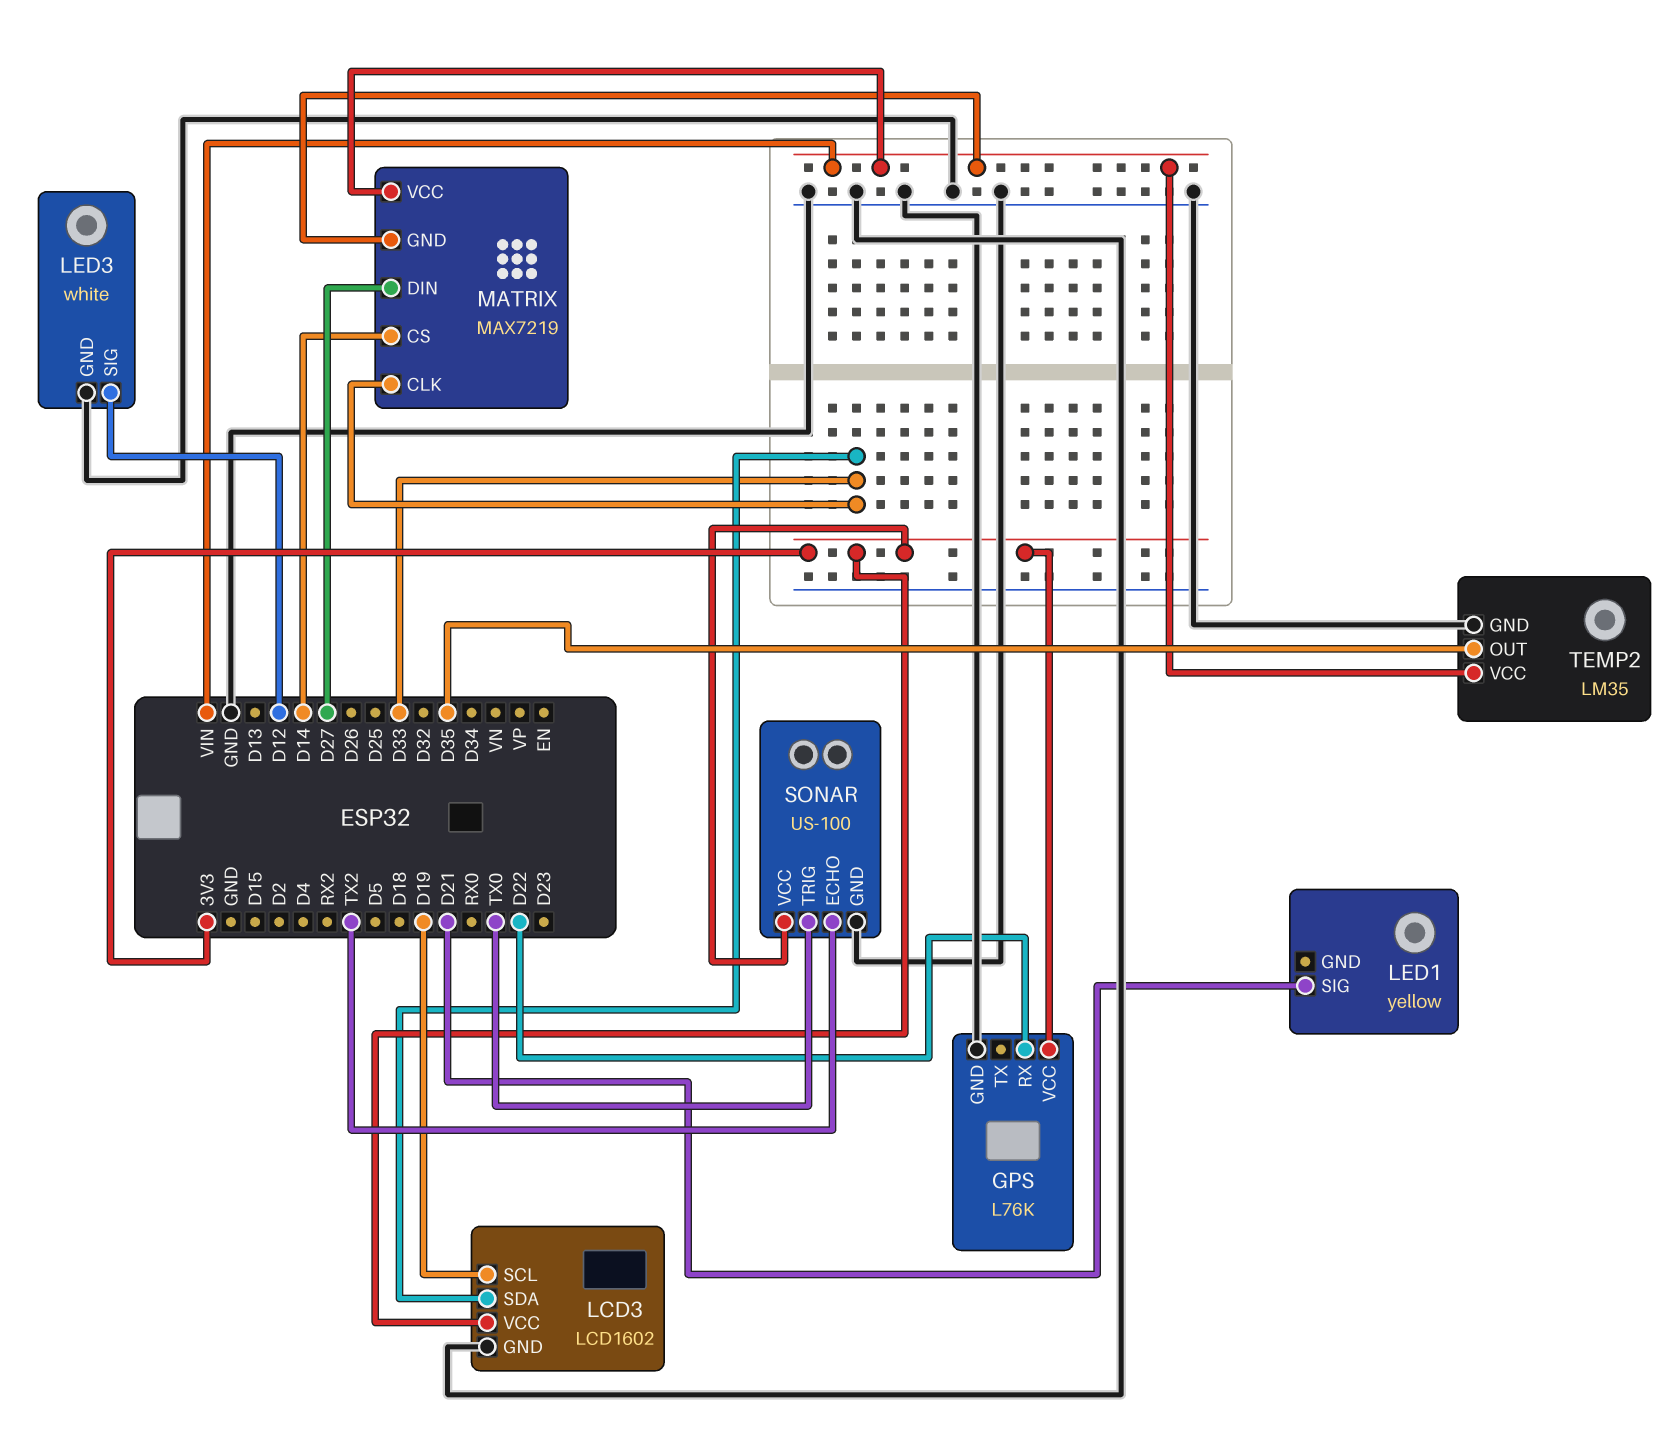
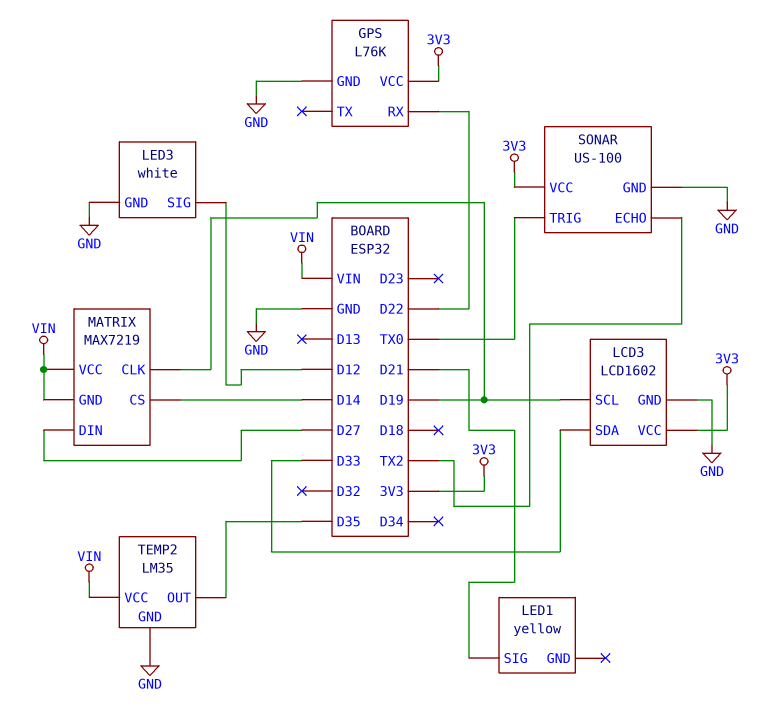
MATRIX pin CLK: D33 -> D19

